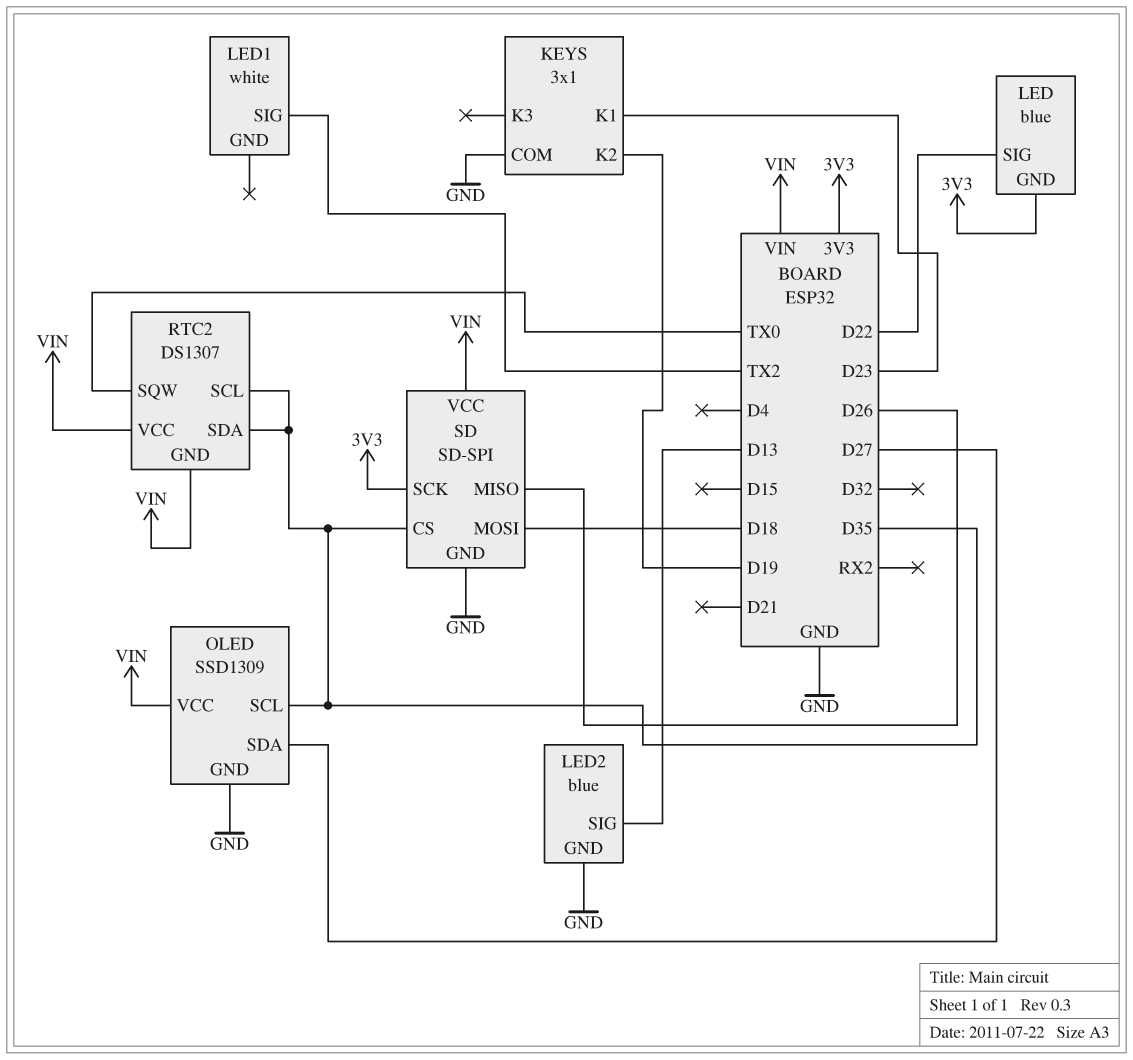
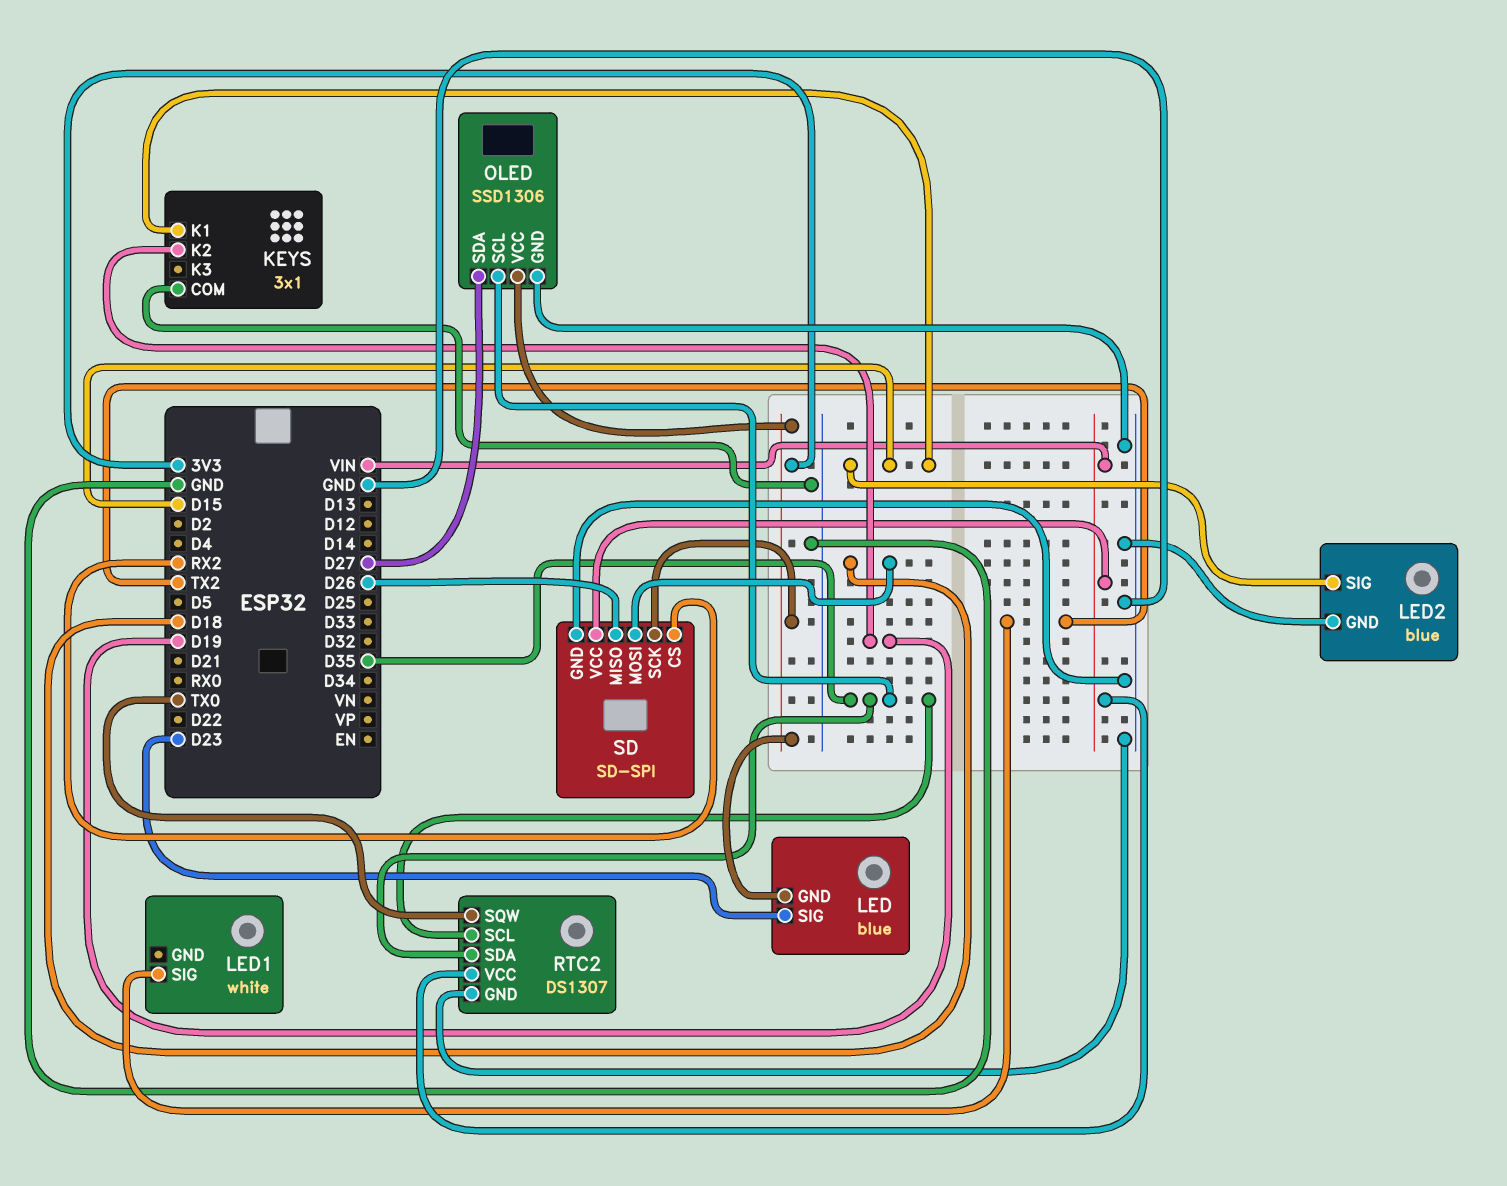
KEYS pin K1: D23 -> D15
LED pin SIG: D22 -> D23
LED2 pin SIG: D13 -> D15
OLED: SSD1309 -> SSD1306
OLED pin VCC: VIN -> 3V3
RTC2 pin GND: VIN -> GND
SD pin CS: D35 -> RX2

